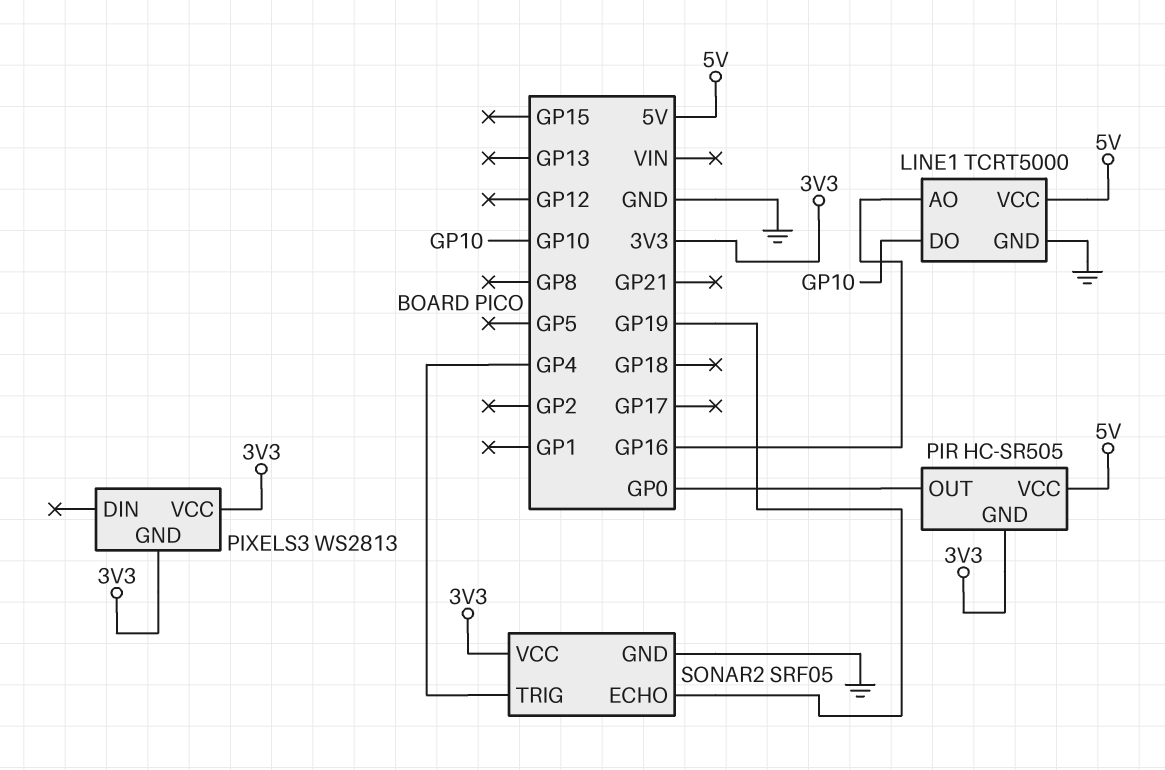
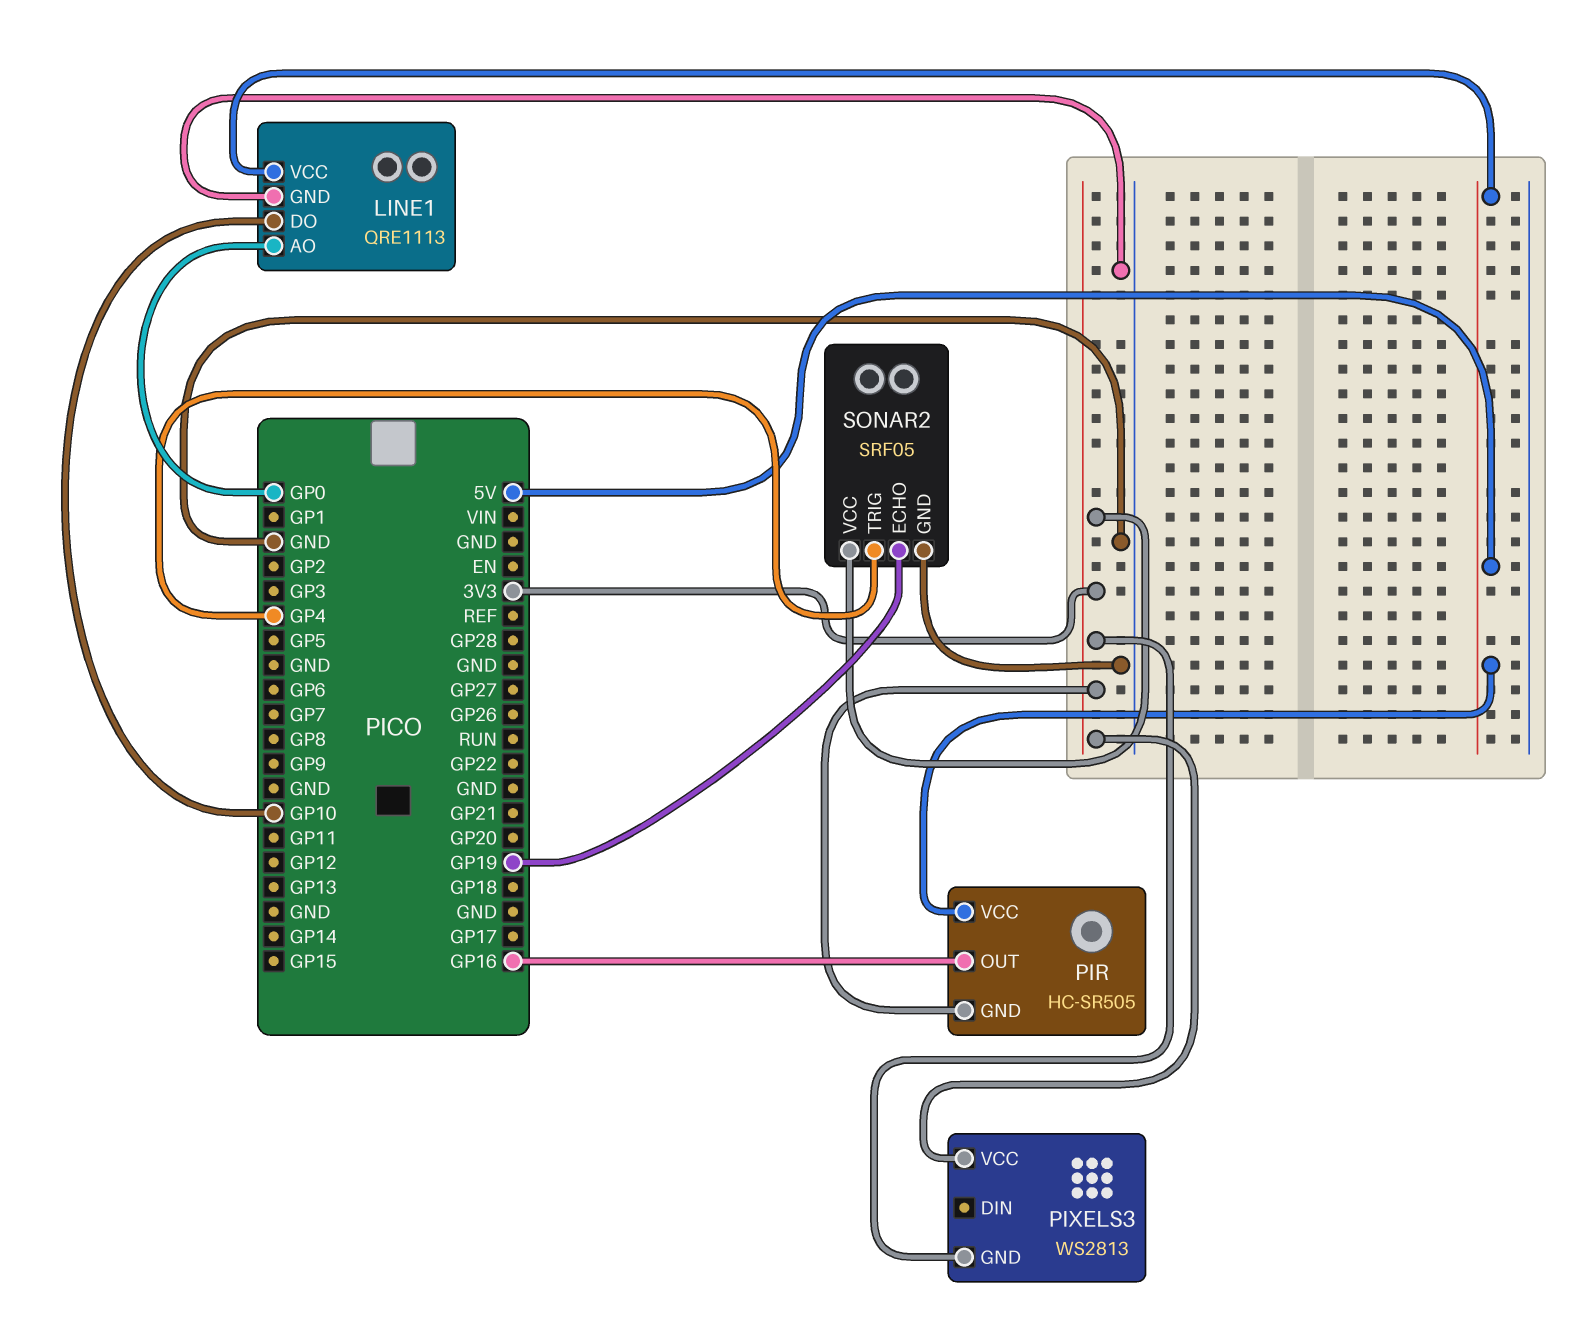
LINE1: TCRT5000 -> QRE1113
LINE1 pin AO: GP16 -> GP0
PIR pin OUT: GP0 -> GP16

